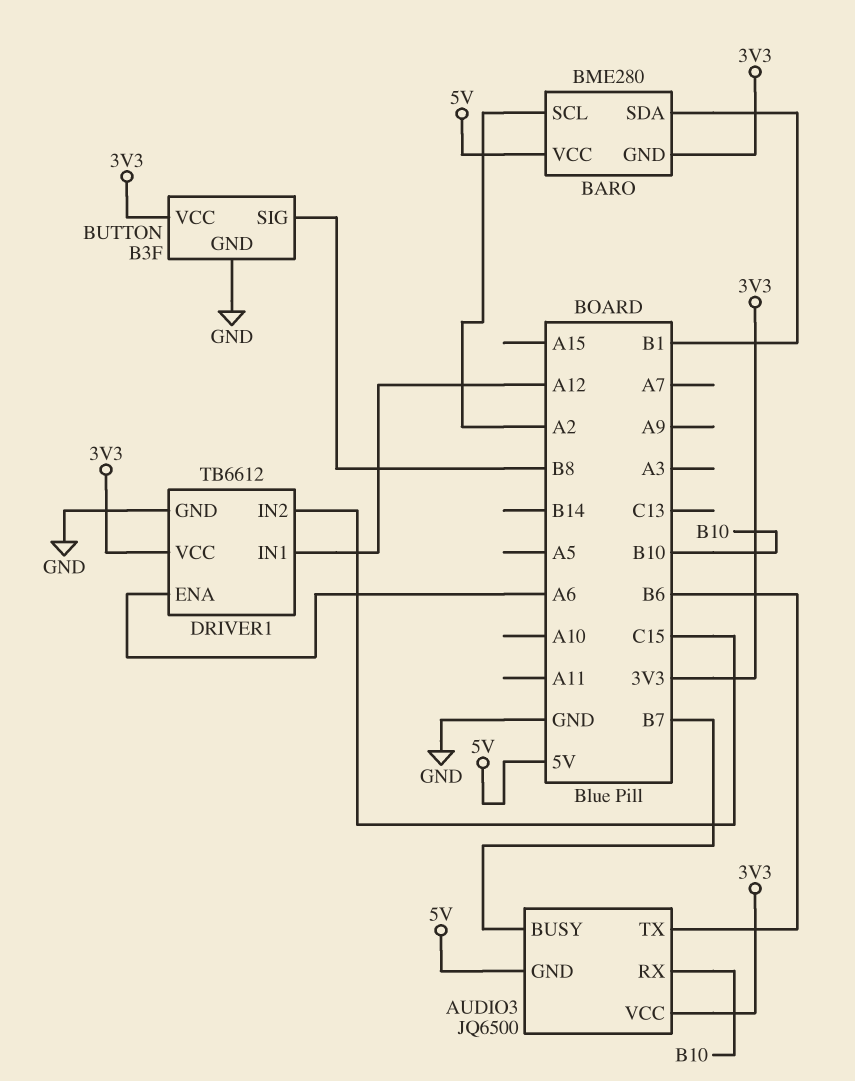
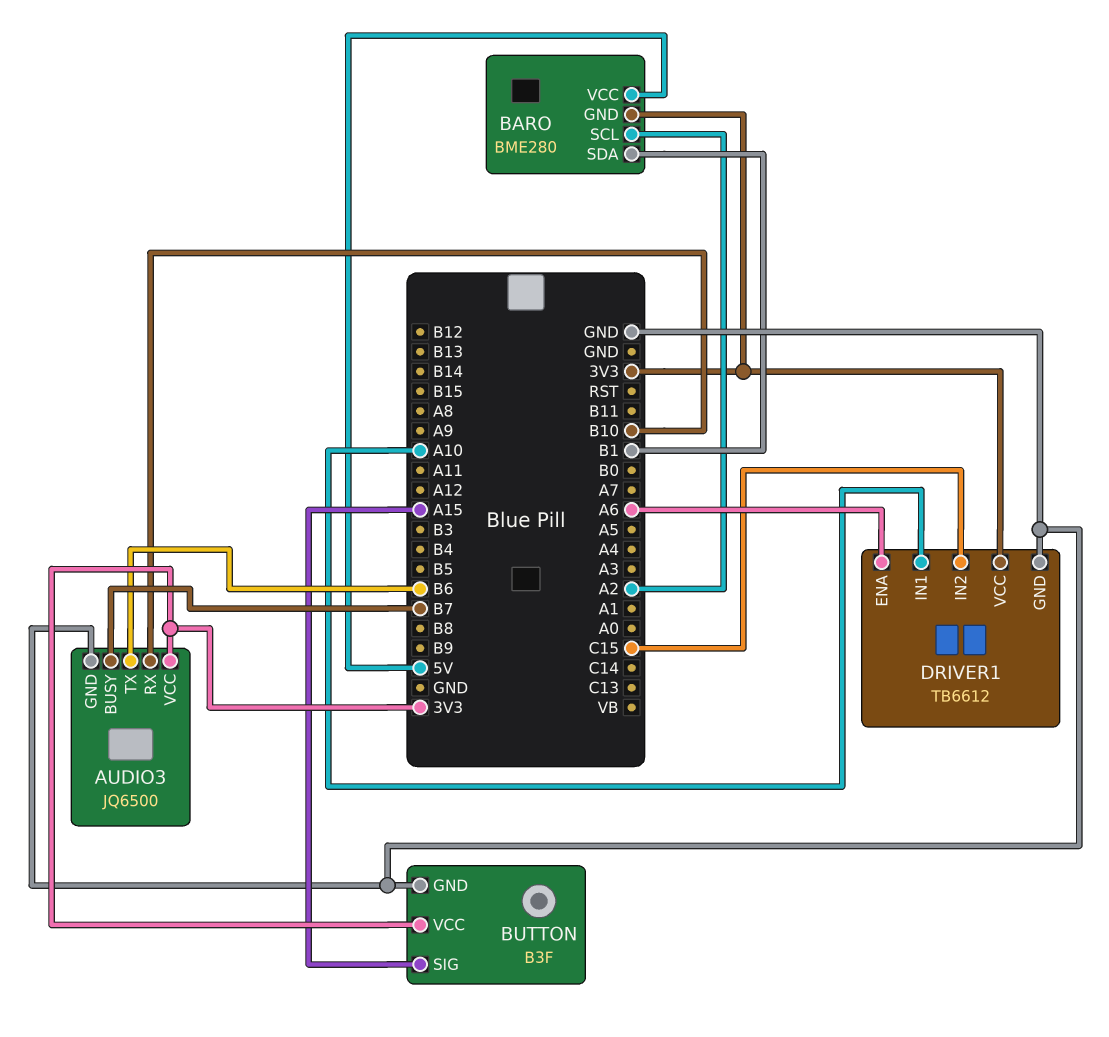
AUDIO3 pin GND: 5V -> GND
BUTTON pin SIG: B8 -> A15
DRIVER1 pin IN1: A12 -> A10

